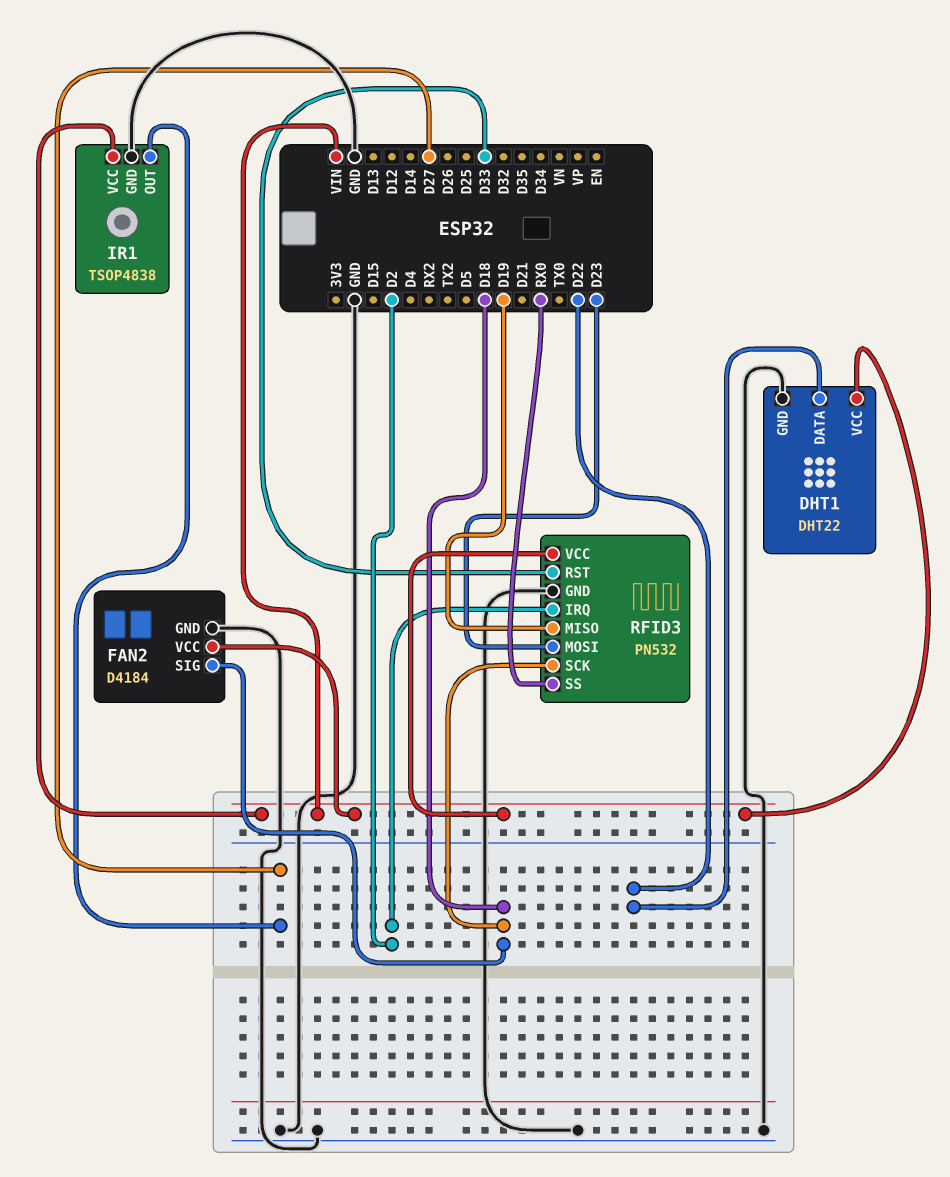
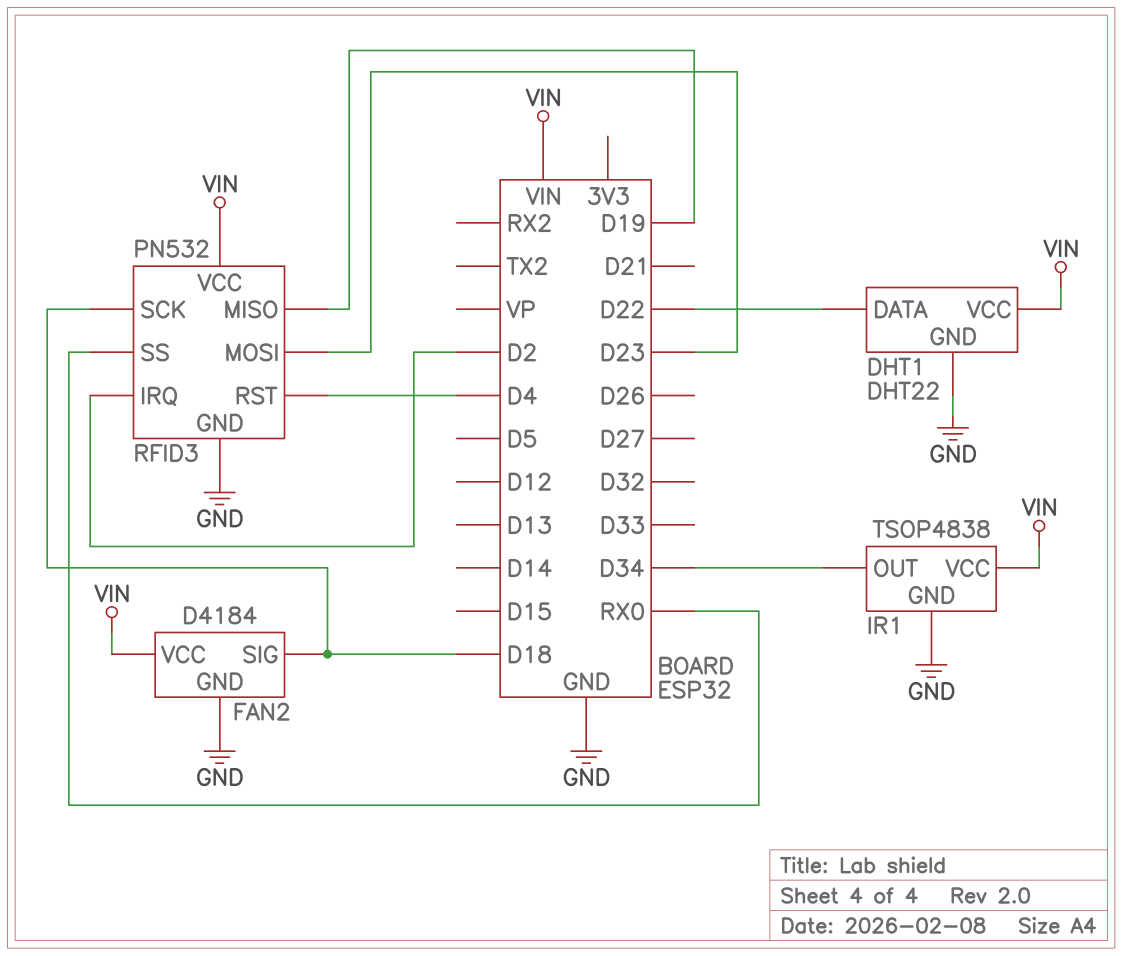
IR1 pin OUT: D27 -> D34
RFID3 pin RST: D33 -> D4

